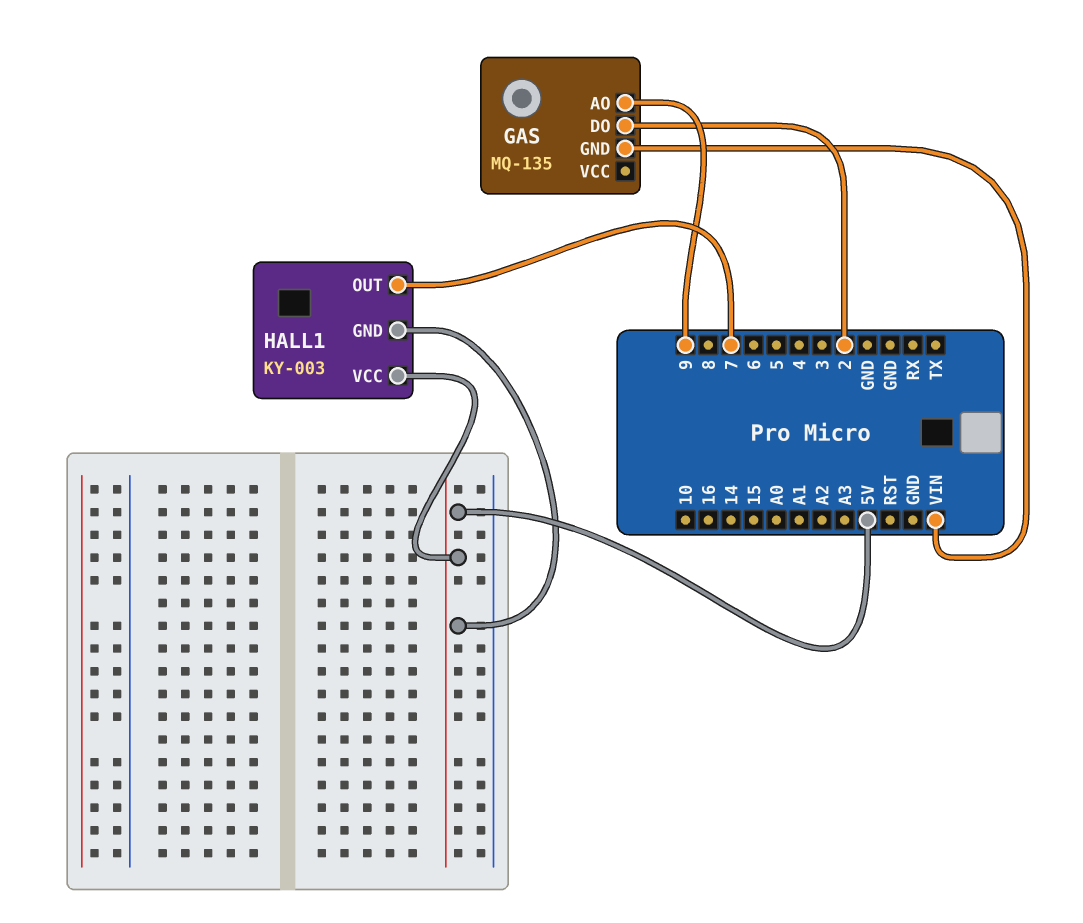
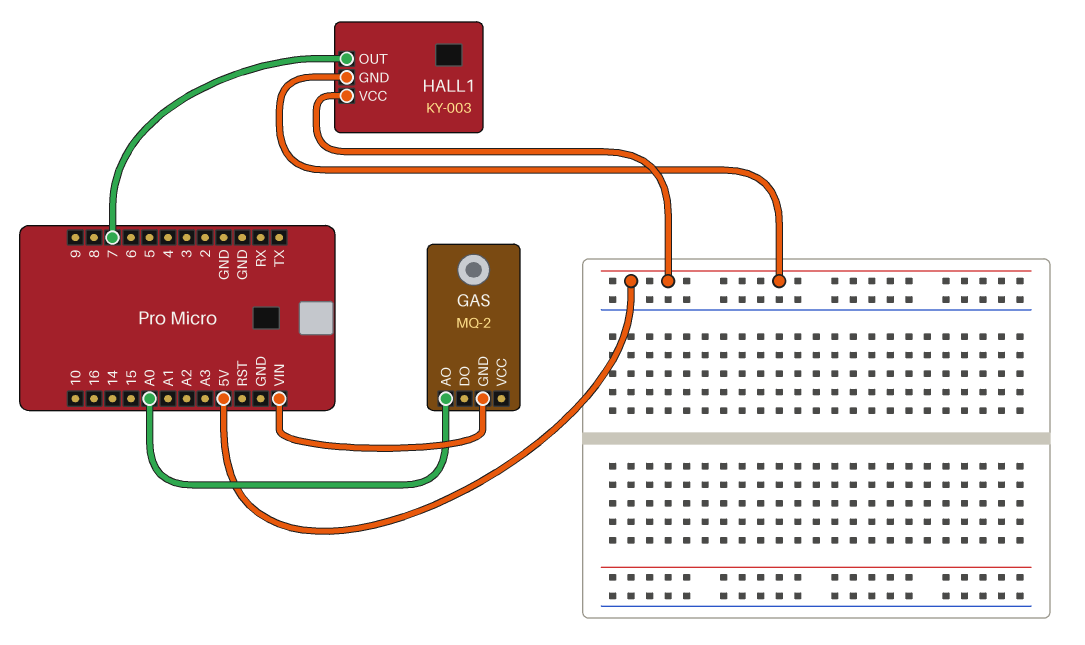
GAS: MQ-135 -> MQ-2
GAS pin AO: 9 -> A0
GAS pin DO: 2 -> none

